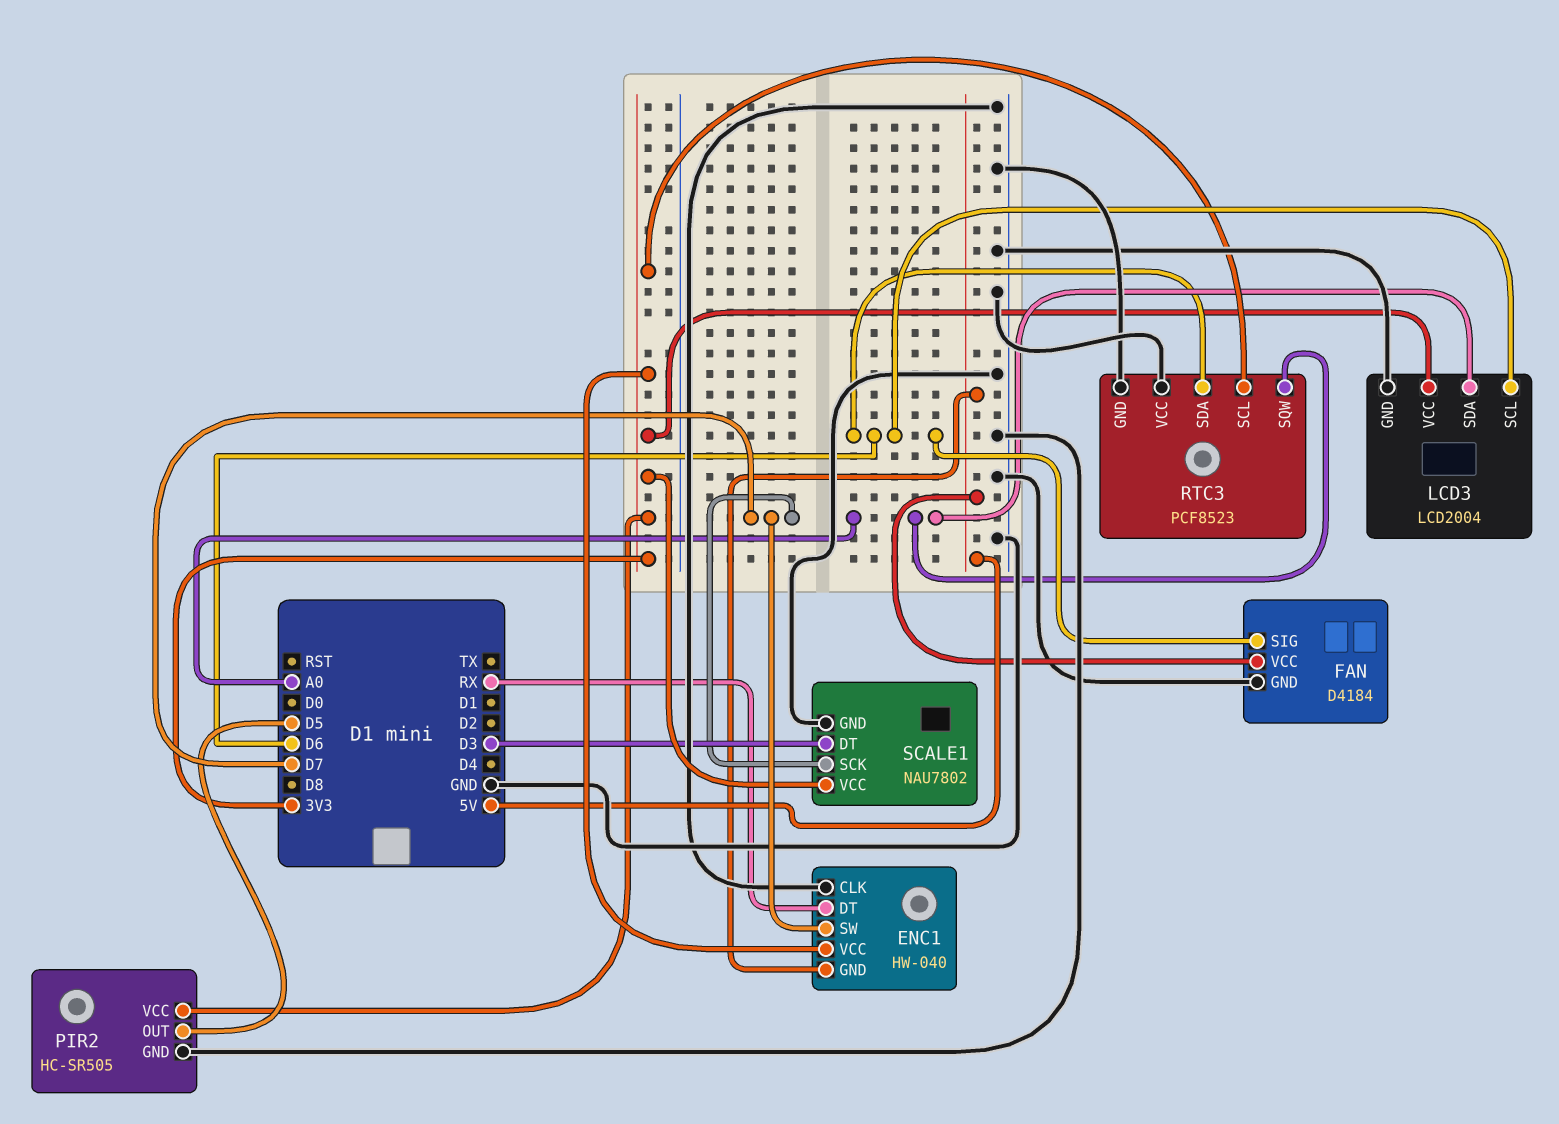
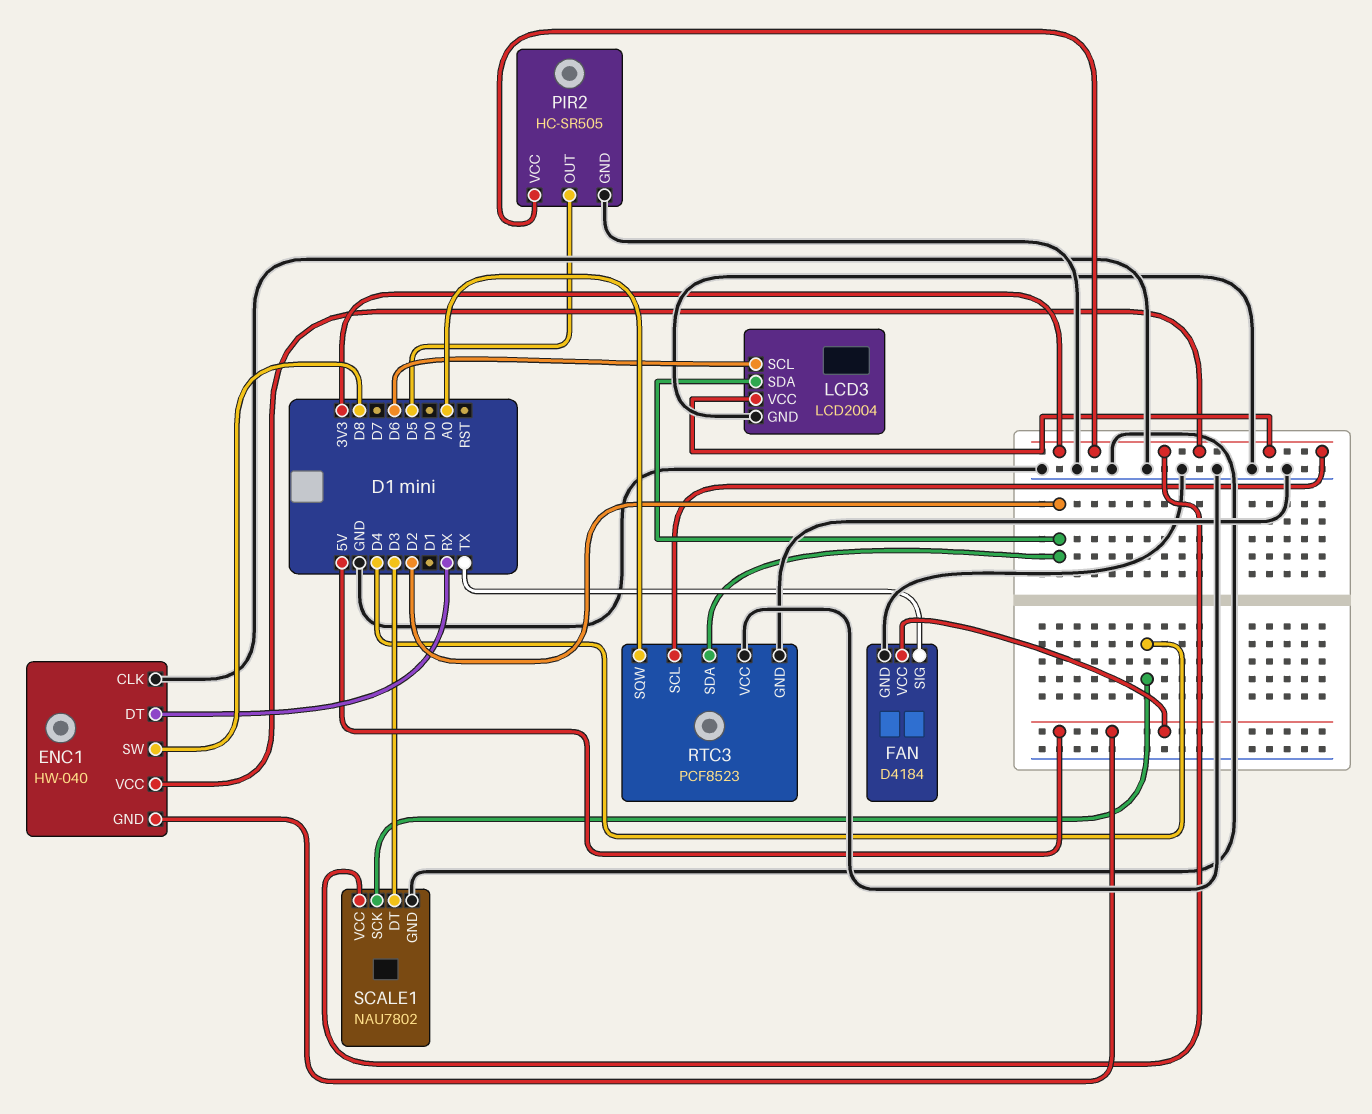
ENC1 pin SW: D7 -> D8
FAN pin SIG: D6 -> TX
LCD3 pin SDA: A0 -> D2
RTC3 pin SDA: D6 -> D2
SCALE1 pin SCK: D7 -> D4

